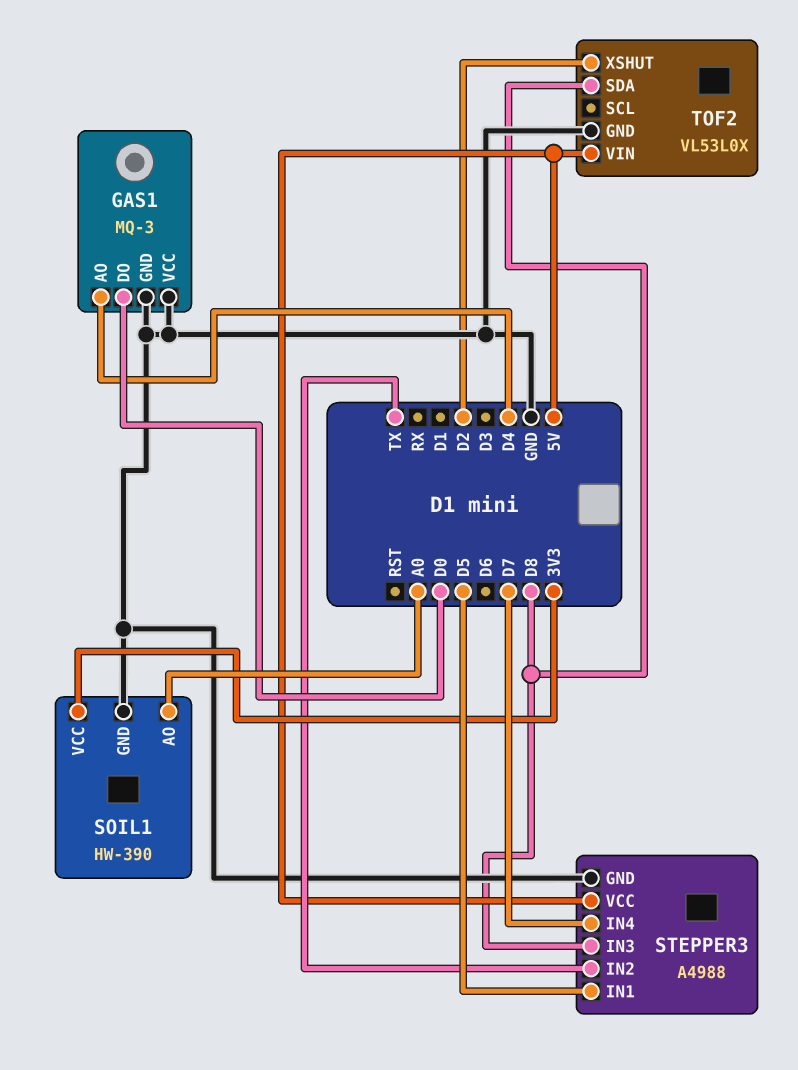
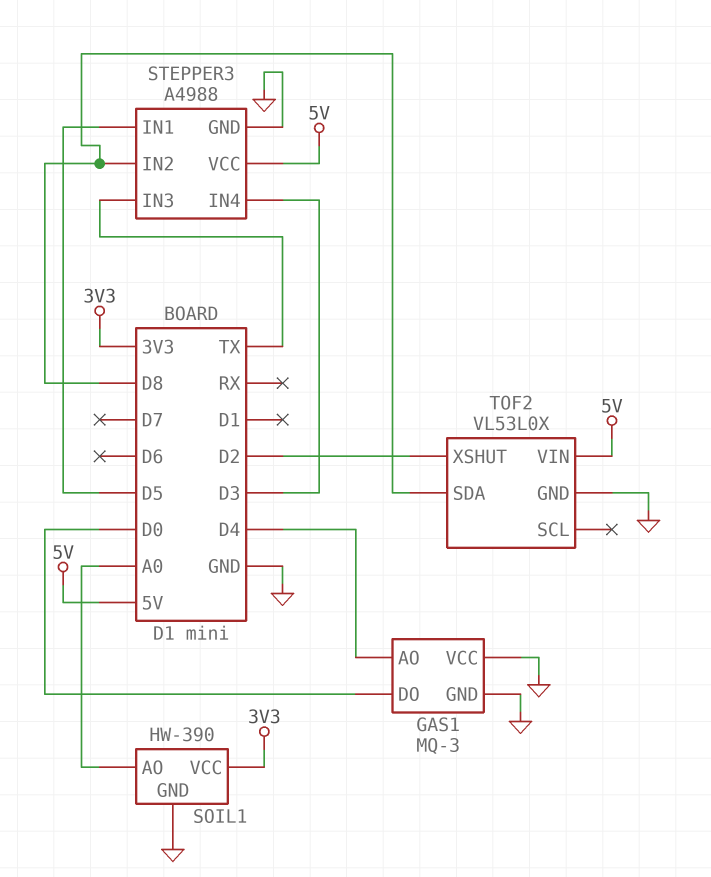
STEPPER3 pin IN2: TX -> D8
STEPPER3 pin IN3: D8 -> TX
STEPPER3 pin IN4: D7 -> D3

